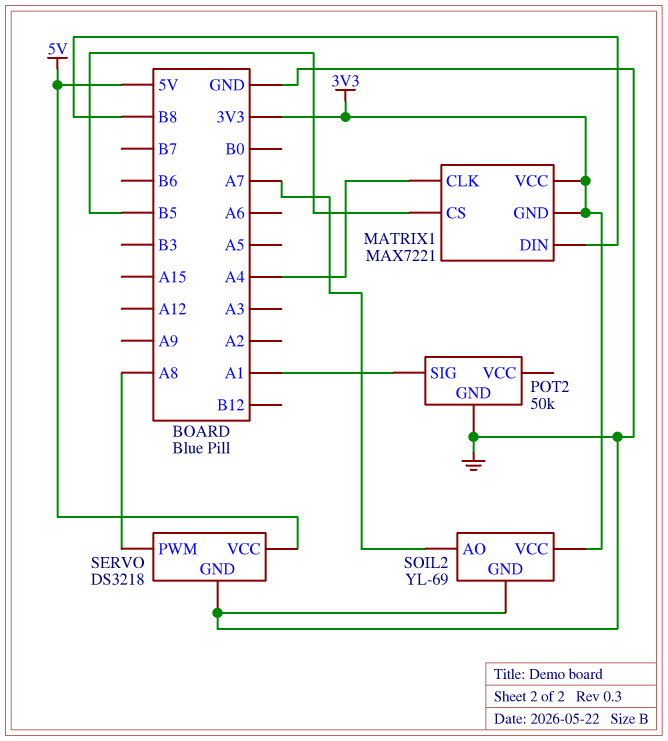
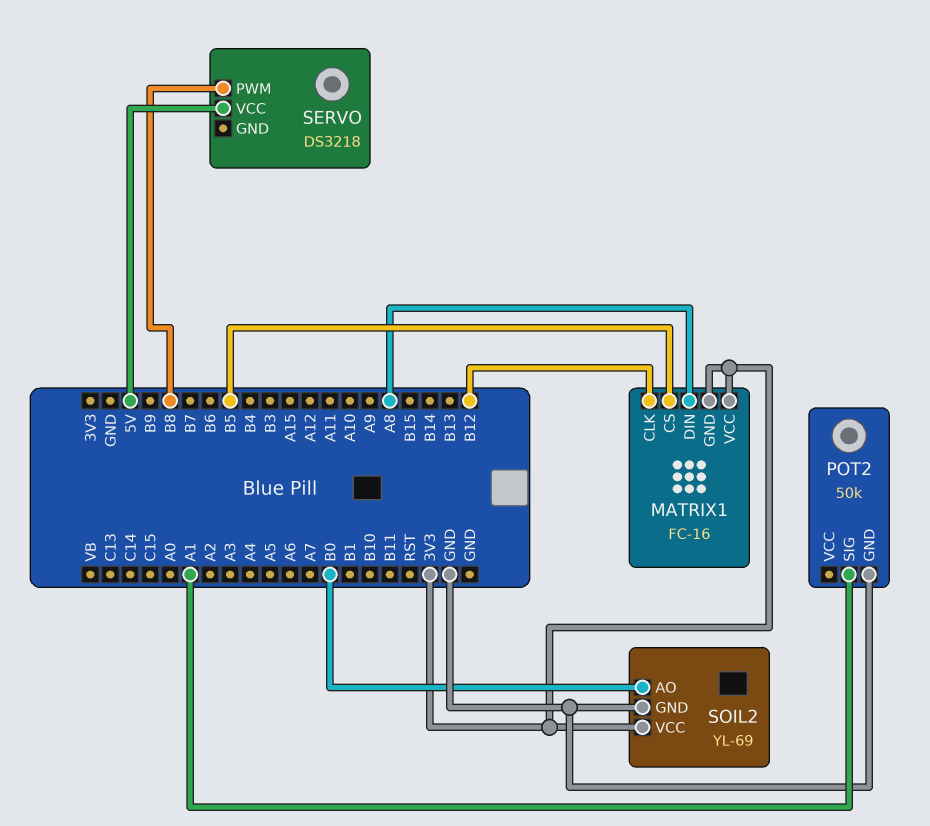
MATRIX1: MAX7221 -> FC-16
MATRIX1 pin CLK: A4 -> B12
MATRIX1 pin DIN: B8 -> A8
SERVO pin GND: GND -> none
SERVO pin PWM: A8 -> B8
SOIL2 pin AO: A7 -> B0

